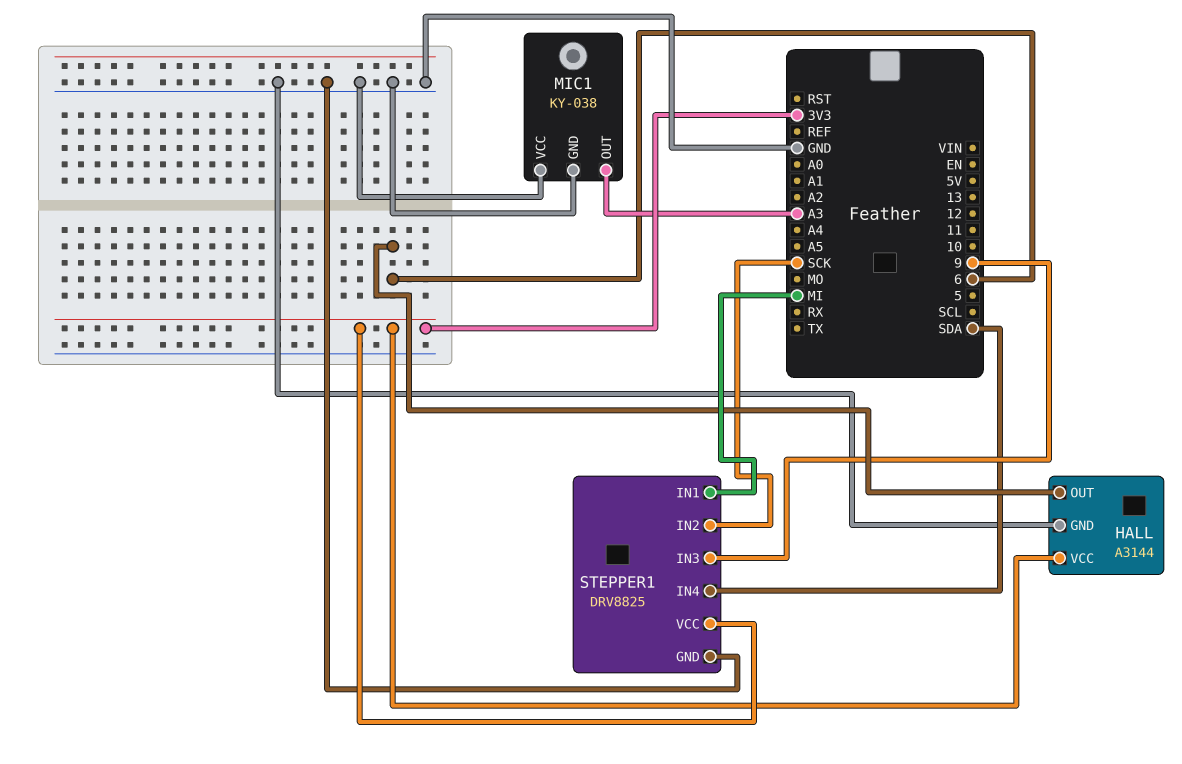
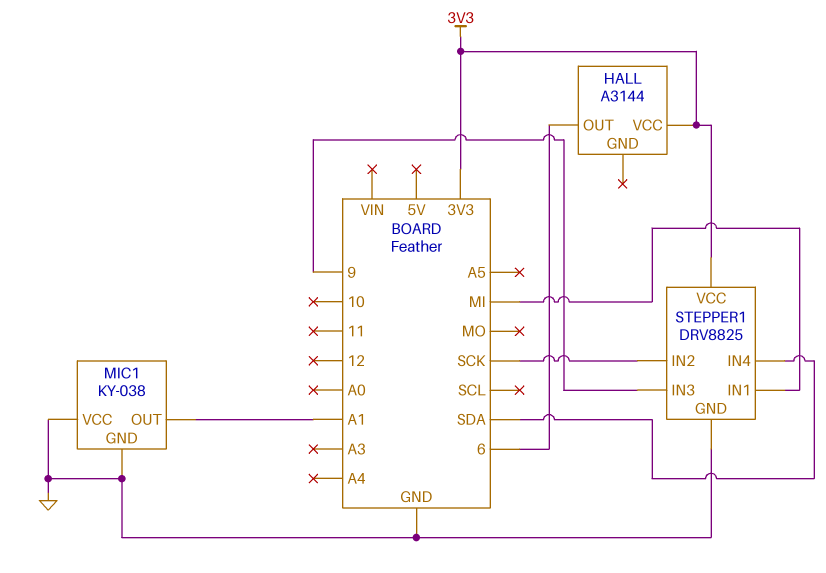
HALL pin GND: GND -> none
MIC1 pin OUT: A3 -> A1

